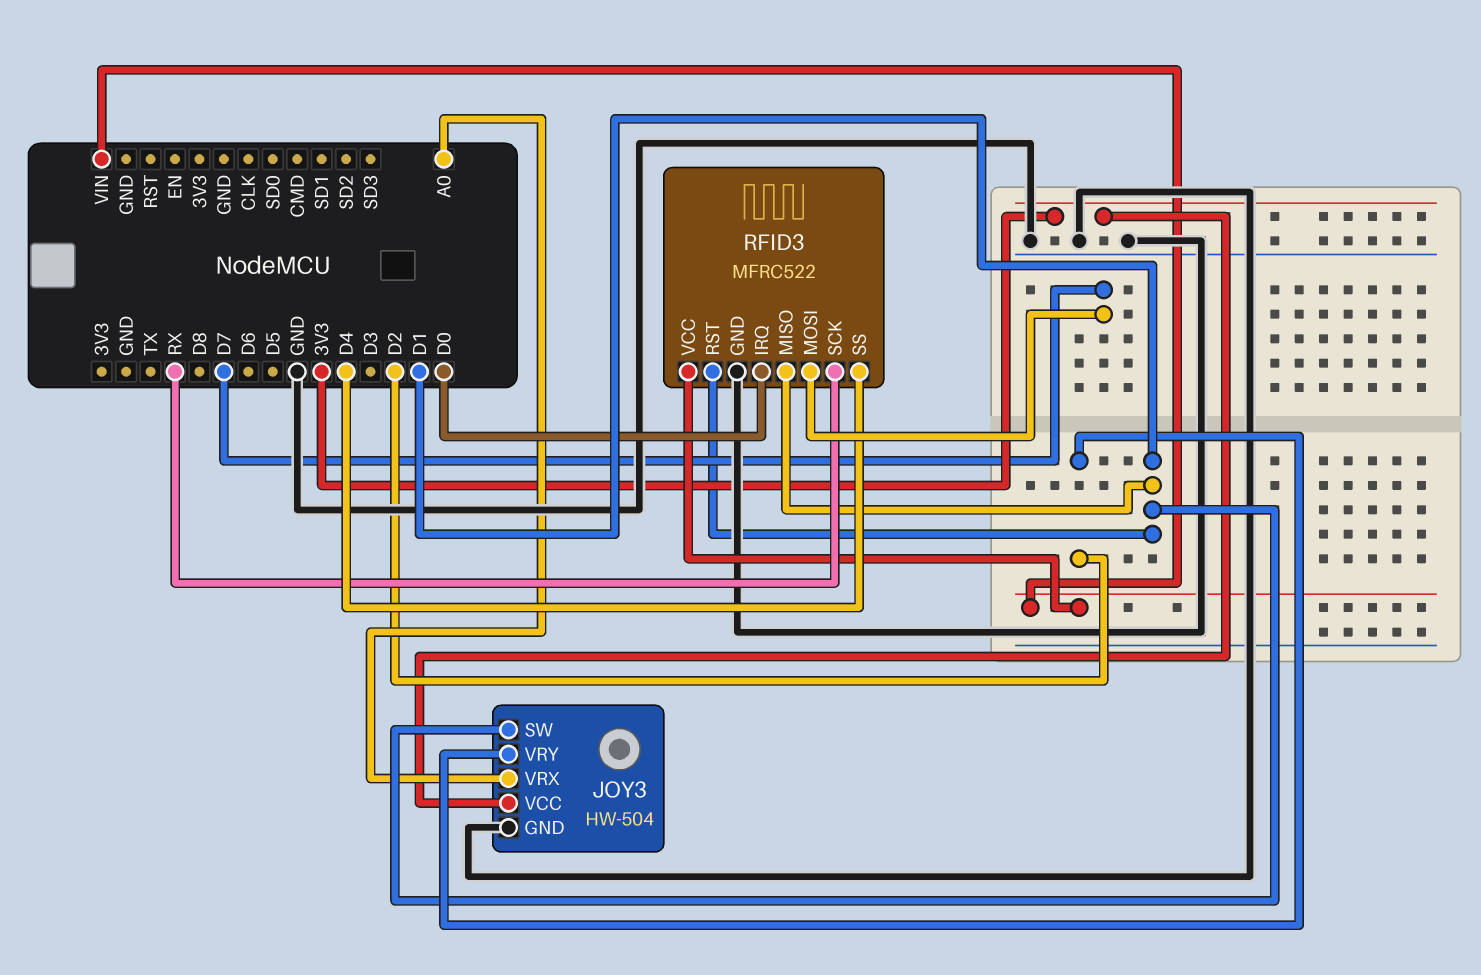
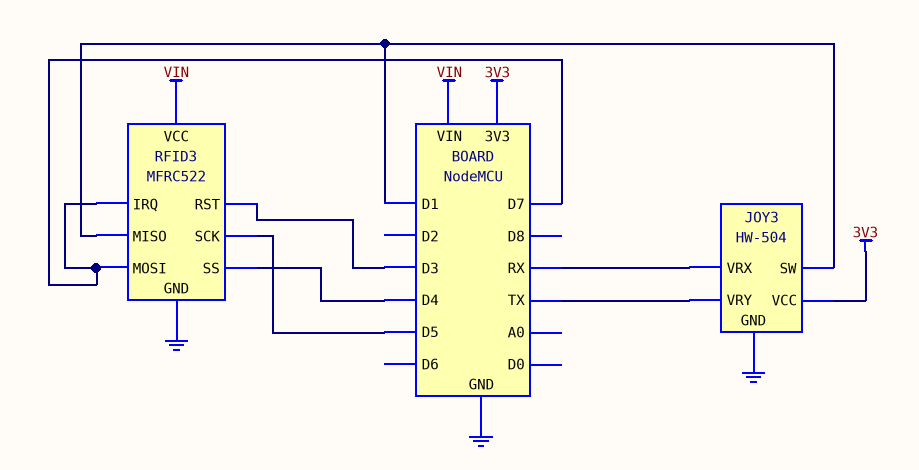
JOY3 pin VRX: A0 -> RX
JOY3 pin VRY: D2 -> TX
RFID3 pin IRQ: D0 -> D7
RFID3 pin RST: D1 -> D3
RFID3 pin SCK: RX -> D5

